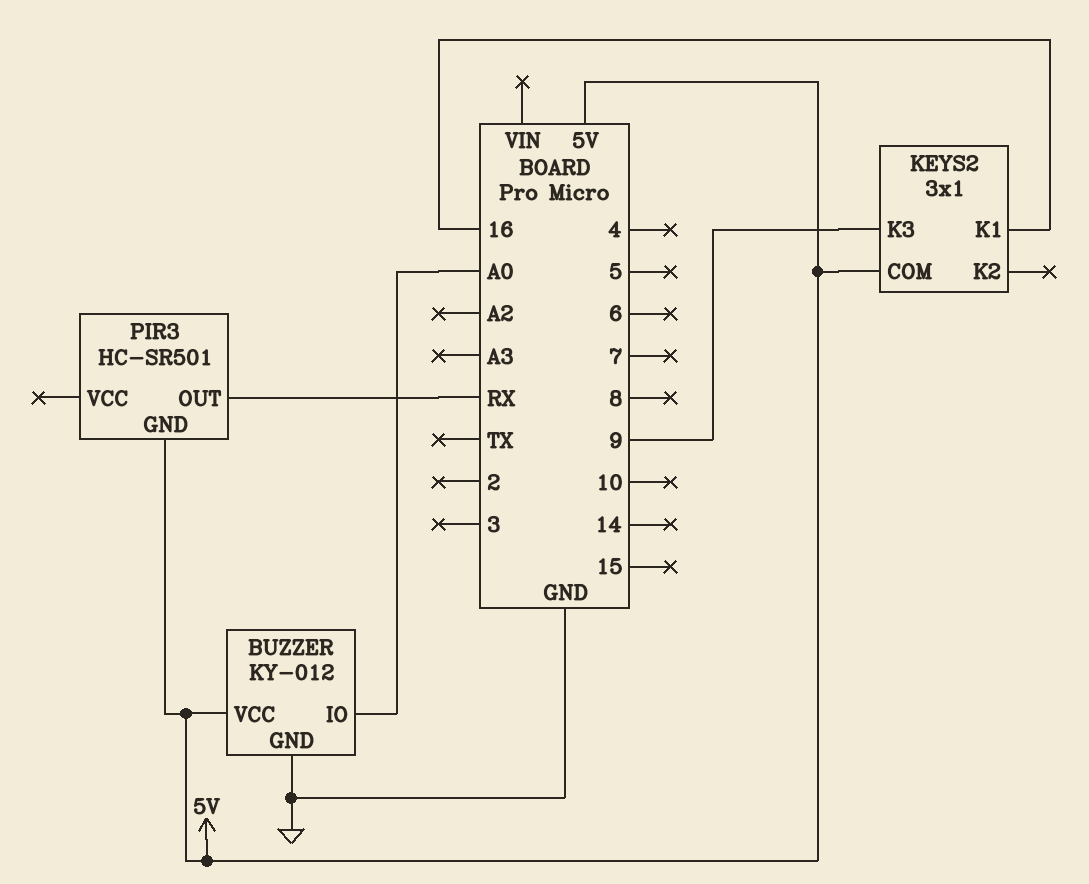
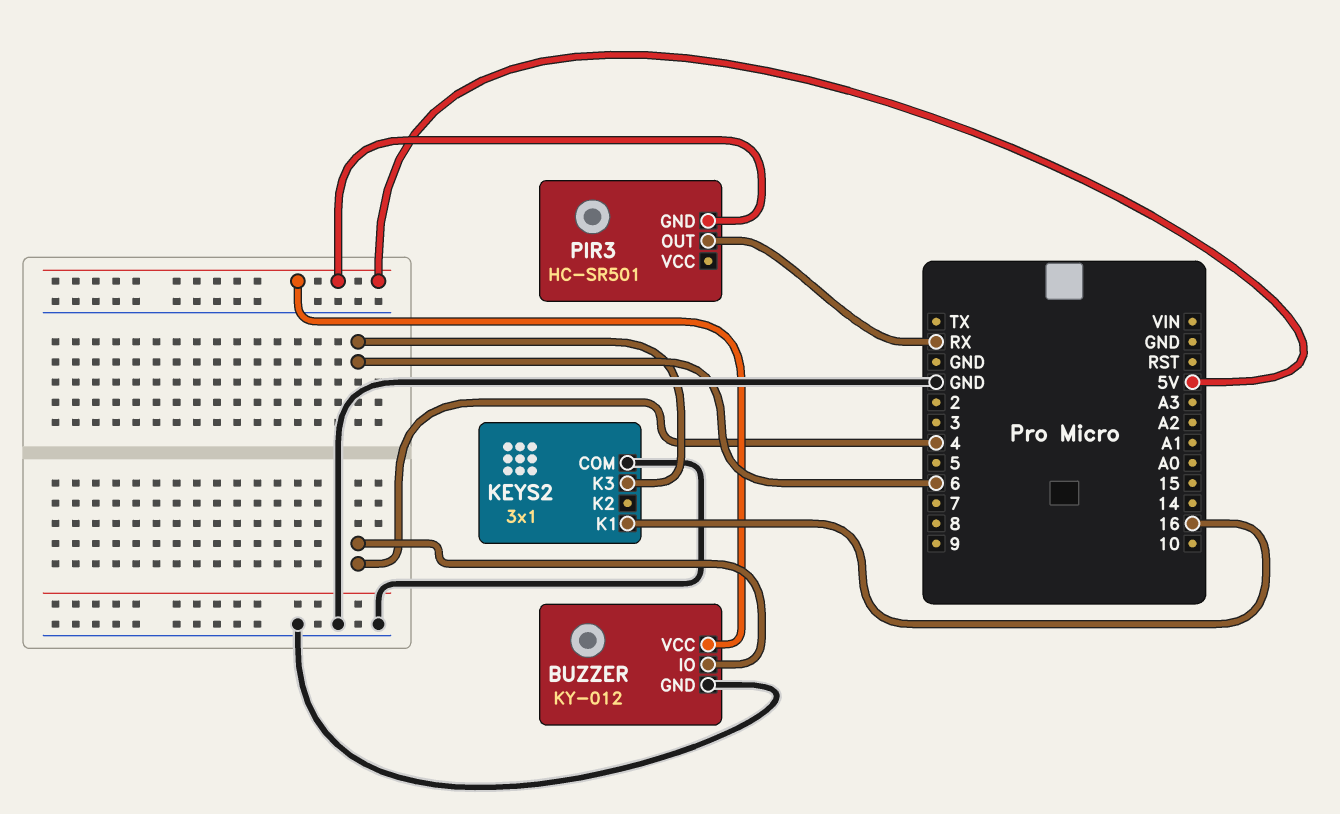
BUZZER pin IO: A0 -> 4
KEYS2 pin COM: 5V -> GND
KEYS2 pin K3: 9 -> 6

